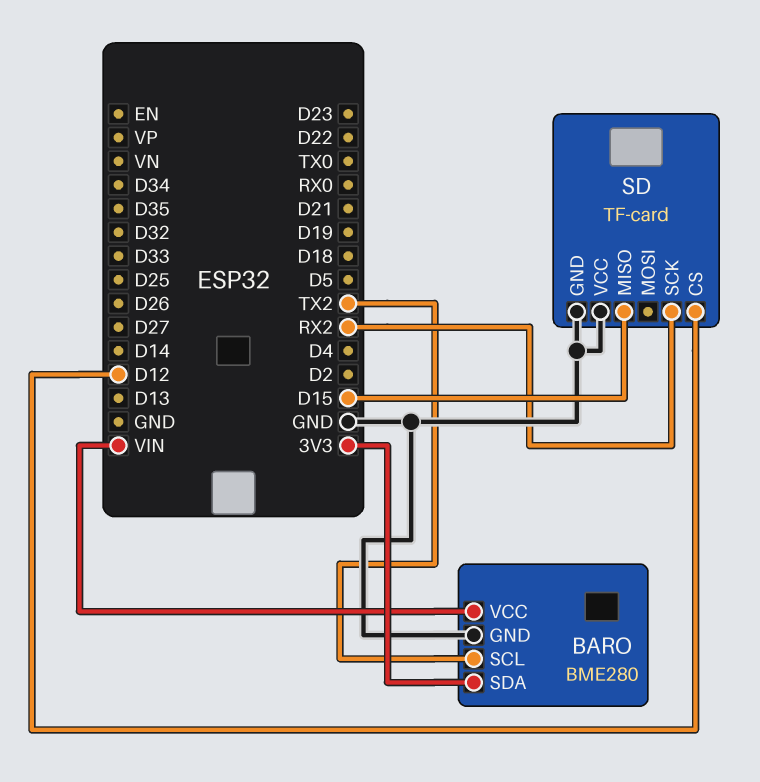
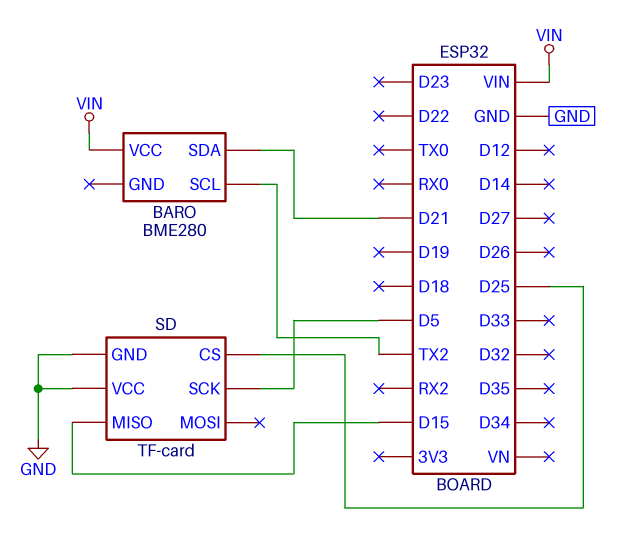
BARO pin GND: GND -> none
BARO pin SDA: 3V3 -> D21
SD pin CS: D12 -> D25
SD pin SCK: RX2 -> D5

